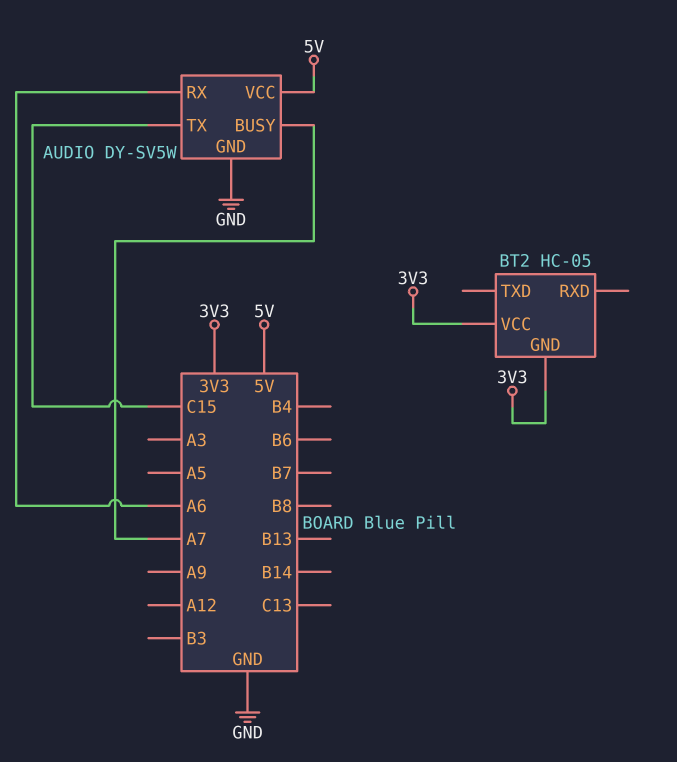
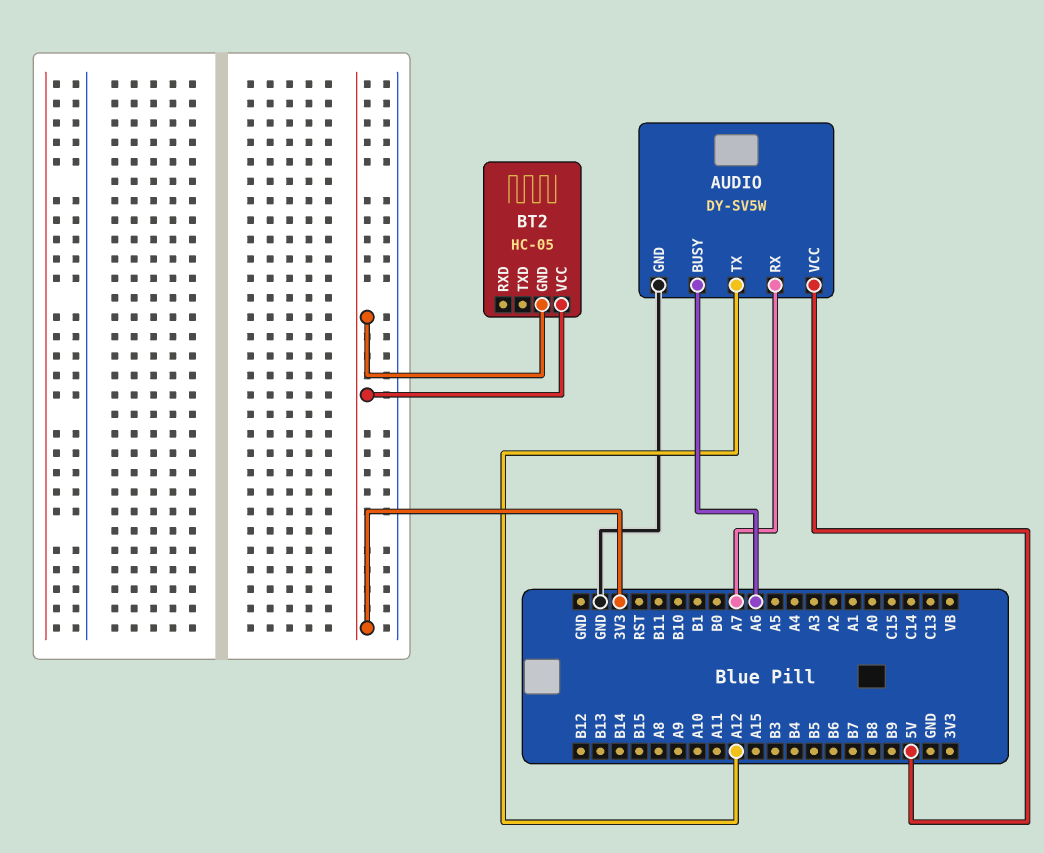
AUDIO pin BUSY: A7 -> A6
AUDIO pin RX: A6 -> A7
AUDIO pin TX: C15 -> A12

